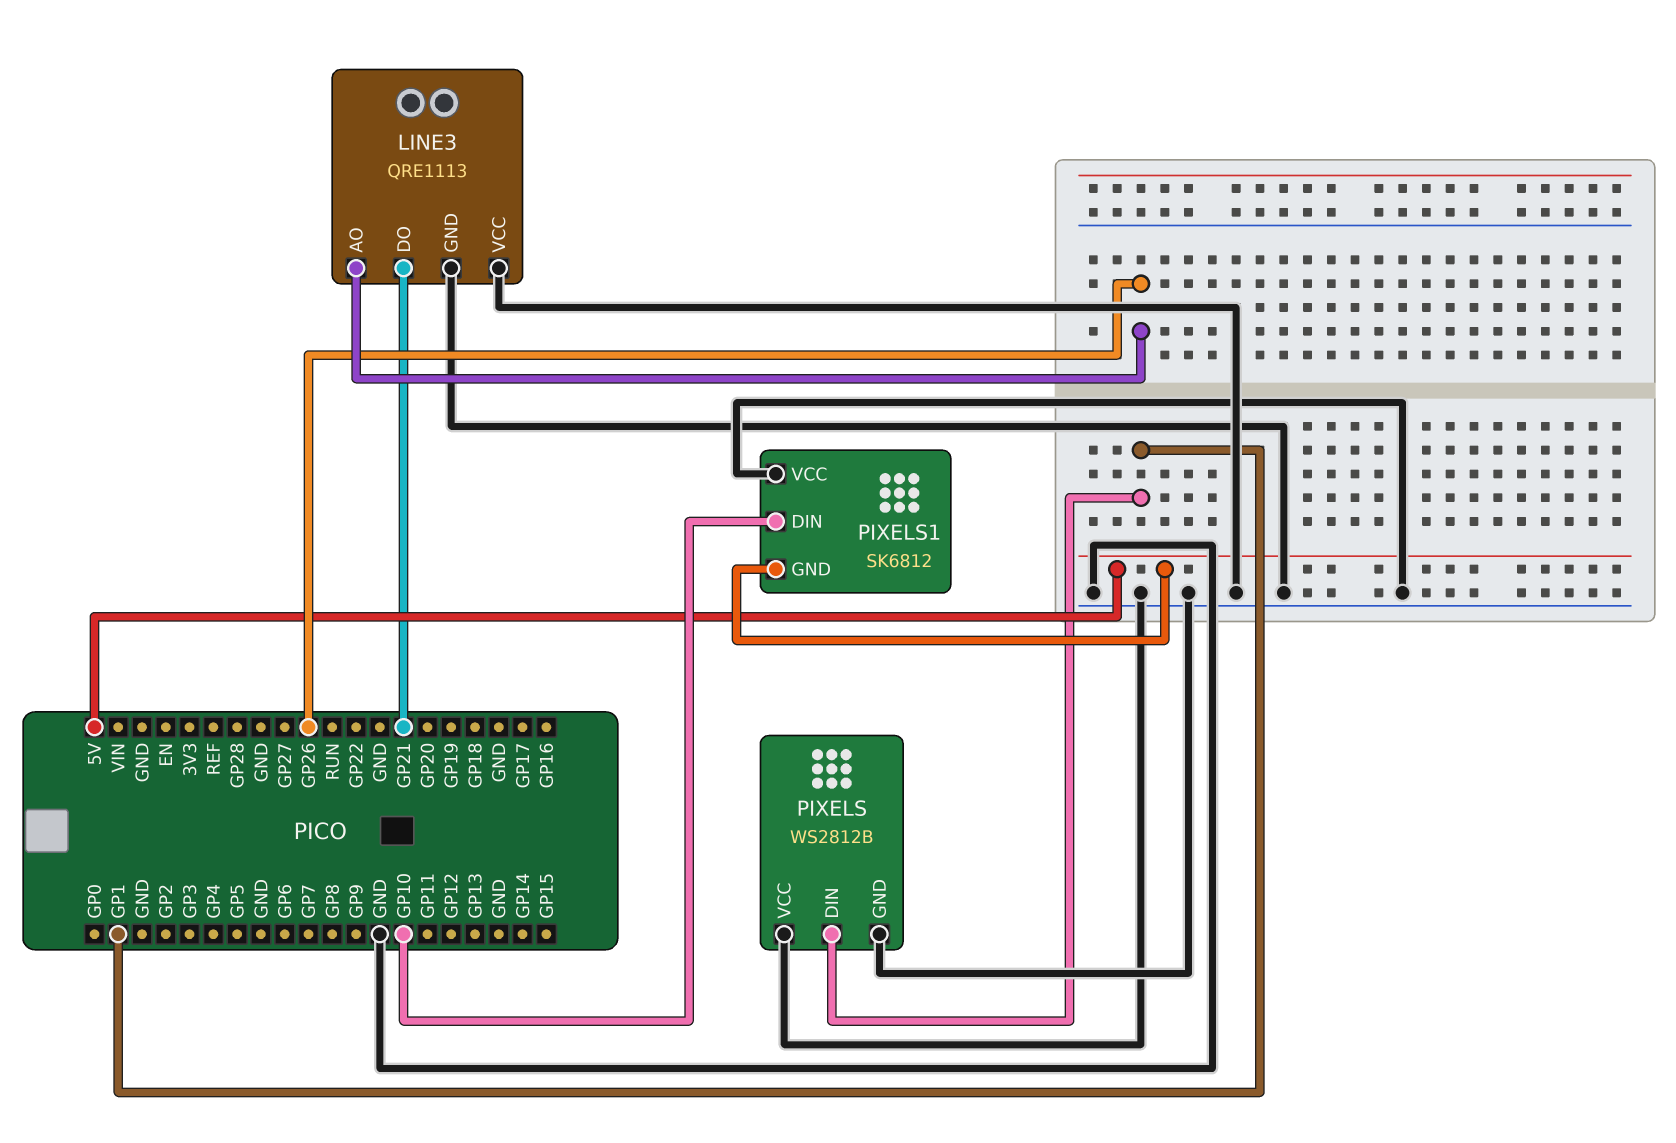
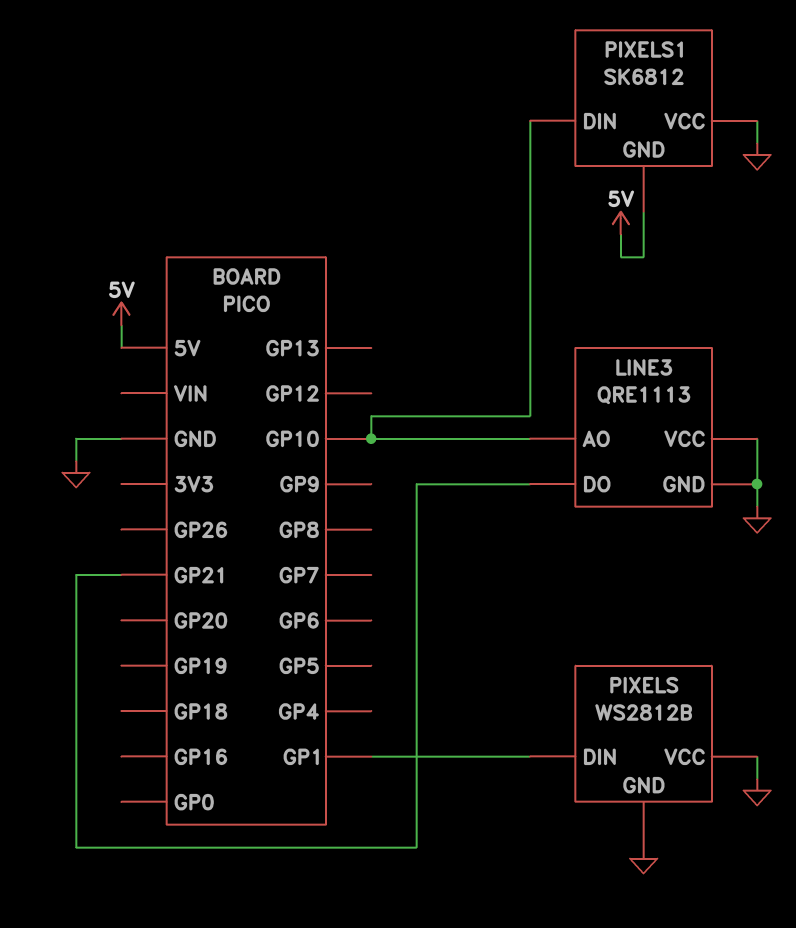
LINE3 pin AO: GP26 -> GP10

